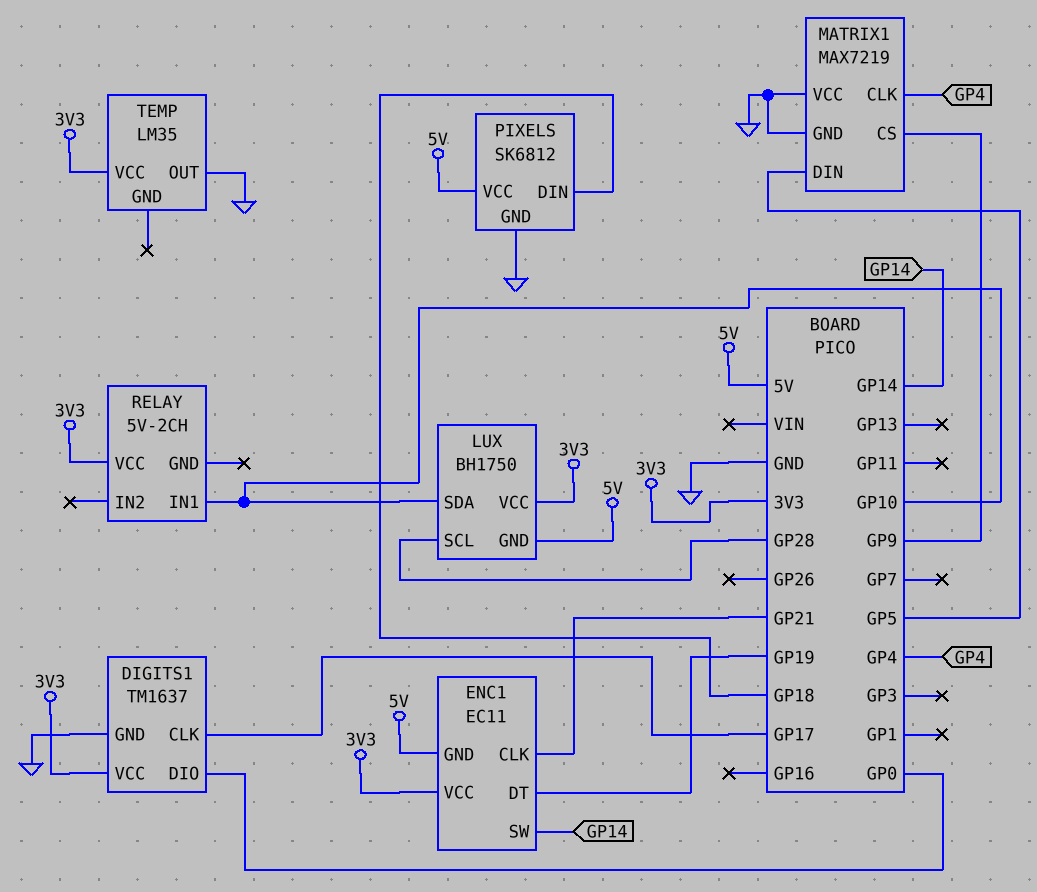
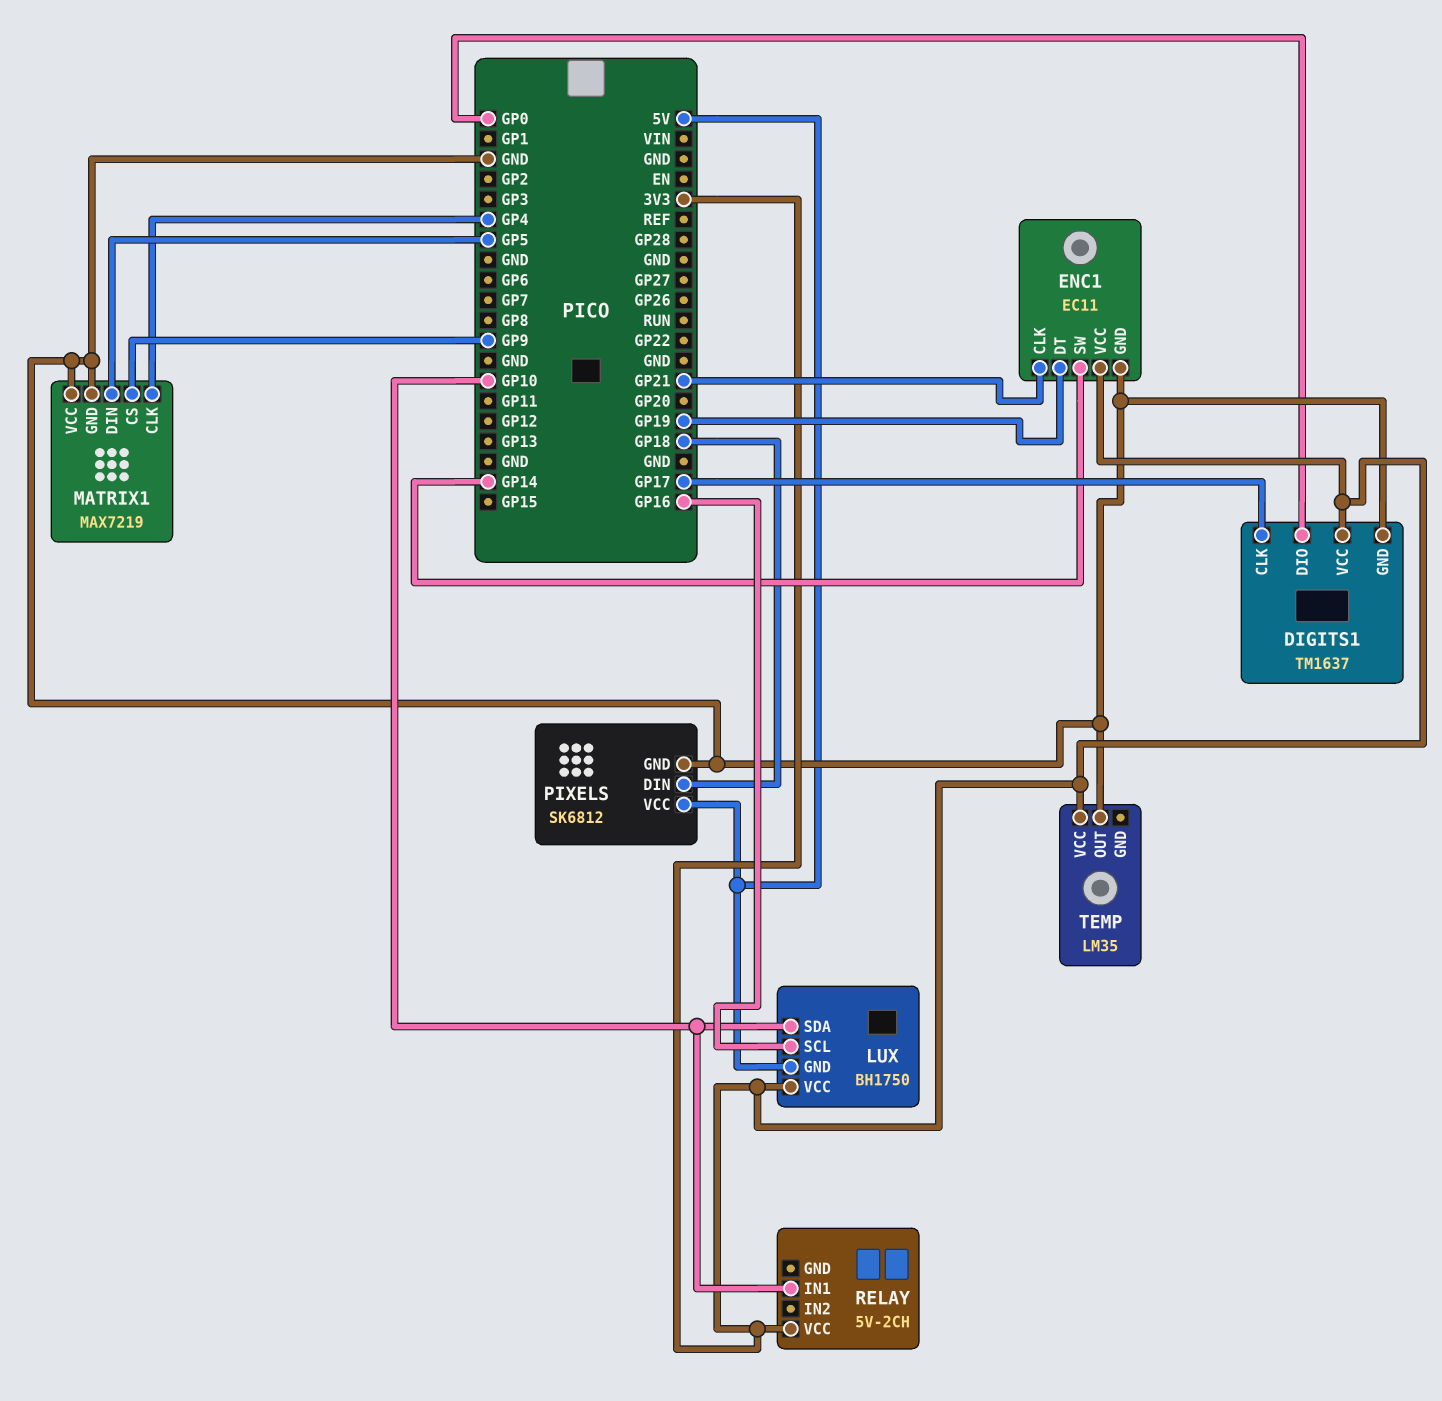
ENC1 pin GND: 5V -> GND
LUX pin SCL: GP28 -> GP16

